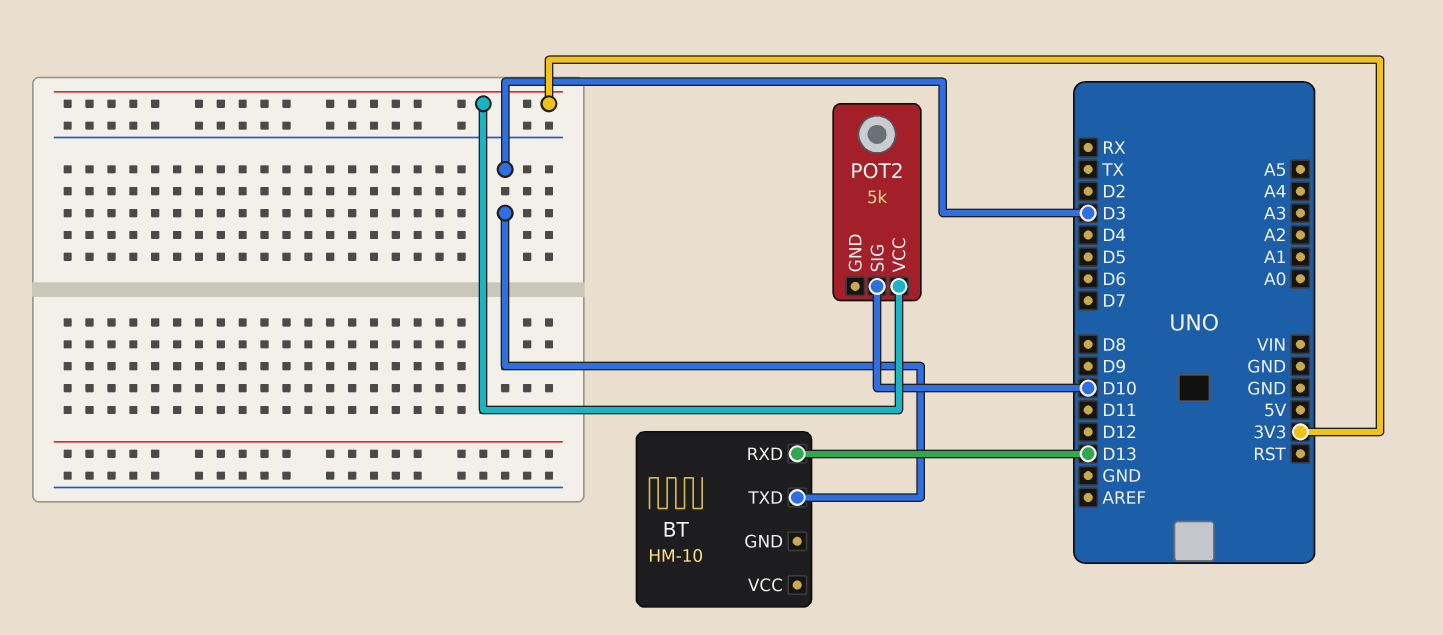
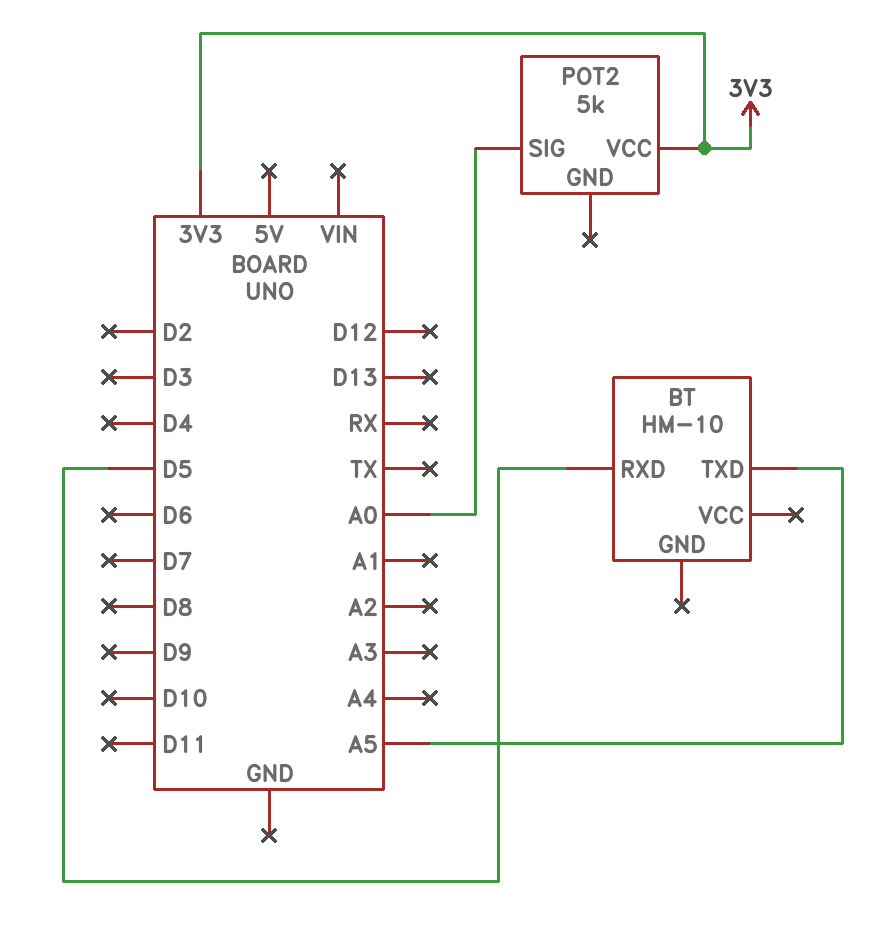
BT pin RXD: D13 -> D5
BT pin TXD: D3 -> A5
POT2 pin SIG: D10 -> A0

